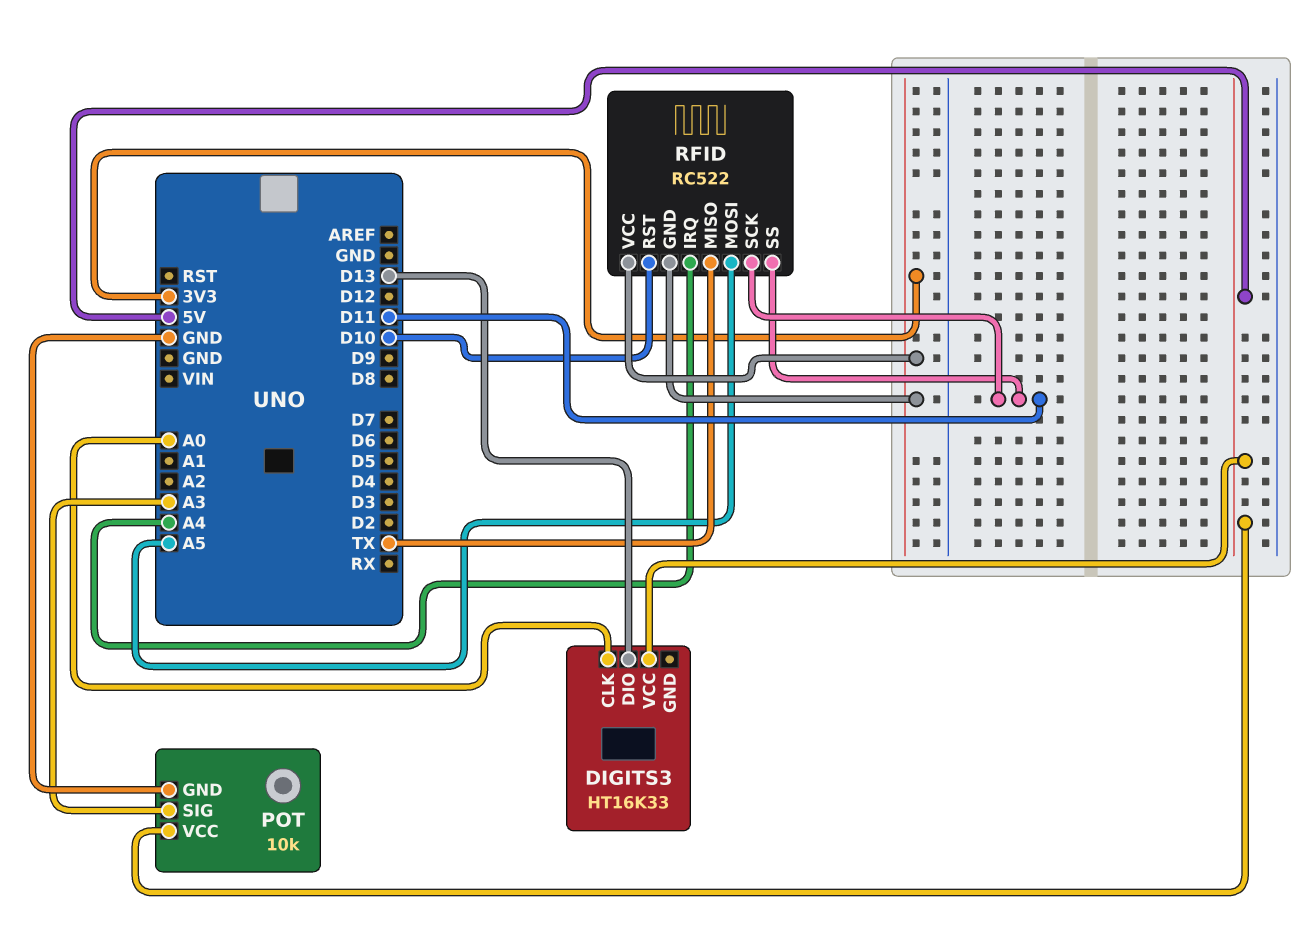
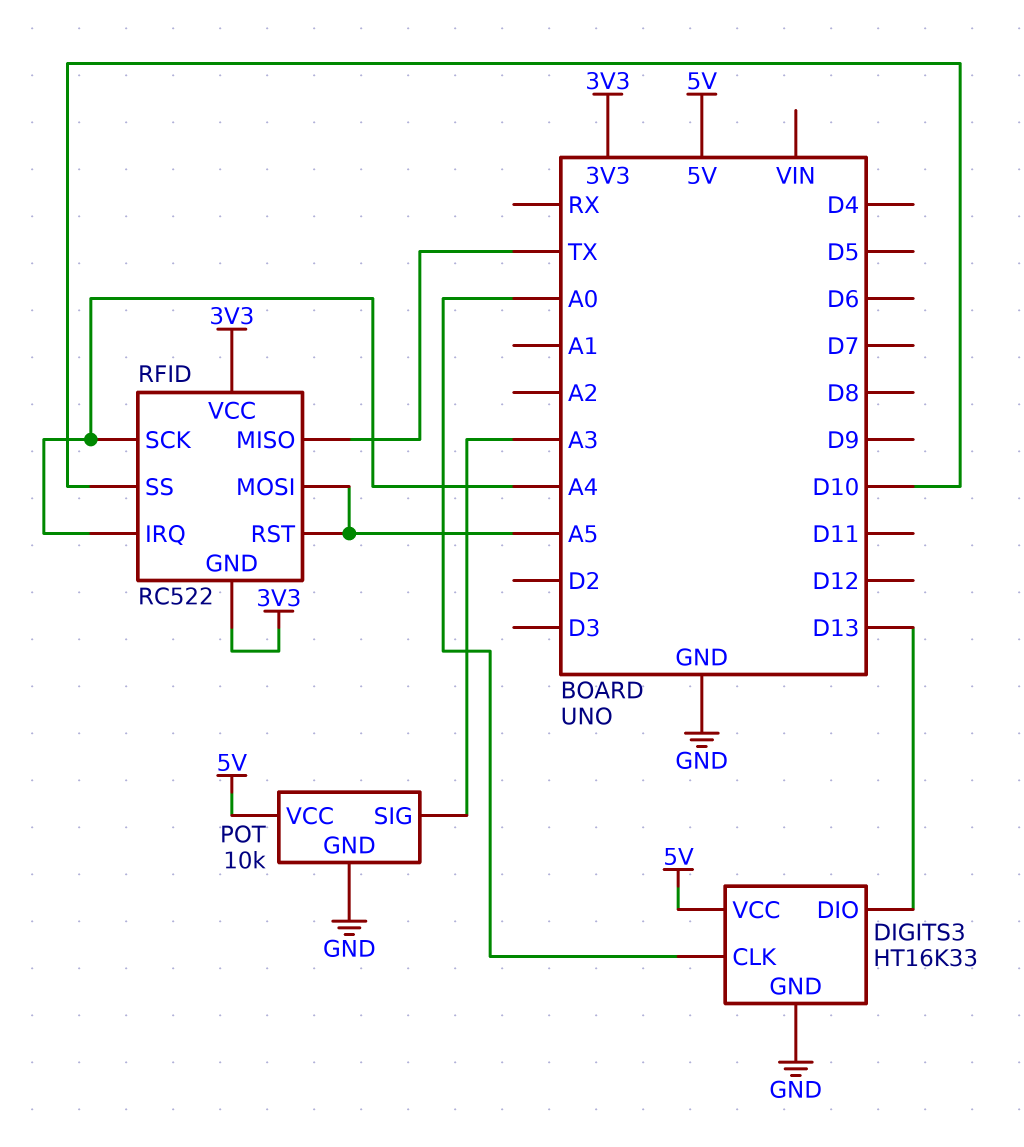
DIGITS3 pin GND: none -> GND
RFID pin RST: D10 -> A5
RFID pin SCK: D11 -> A4
RFID pin SS: D11 -> D10

